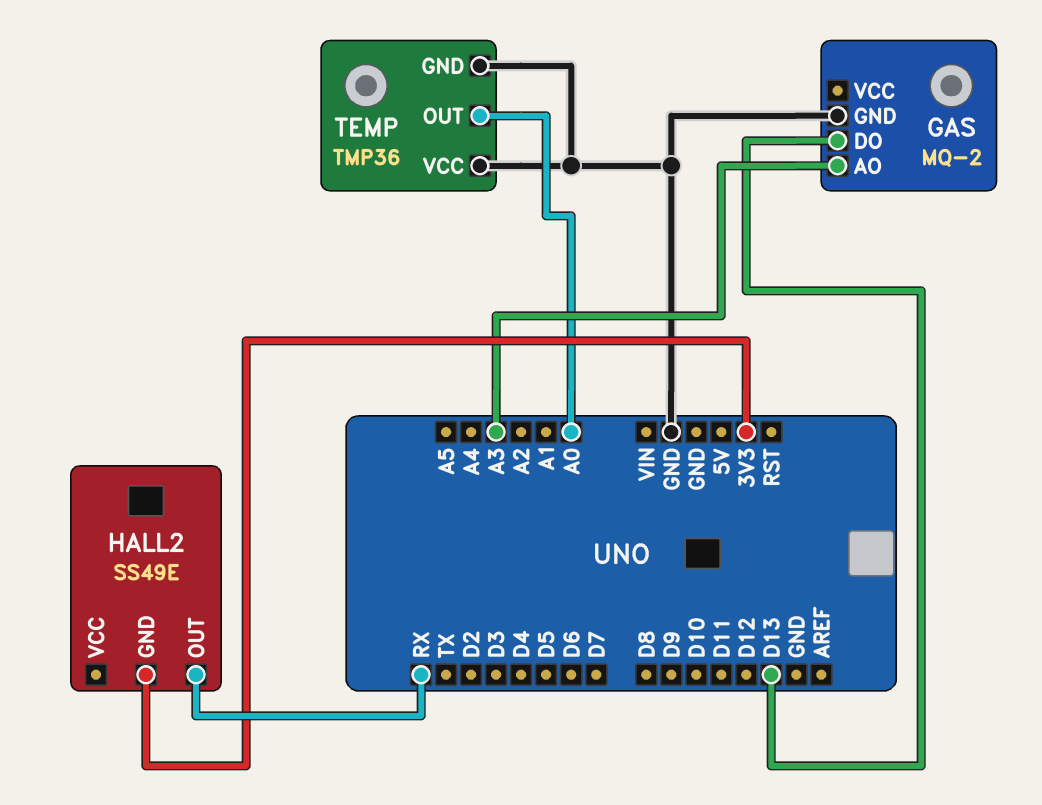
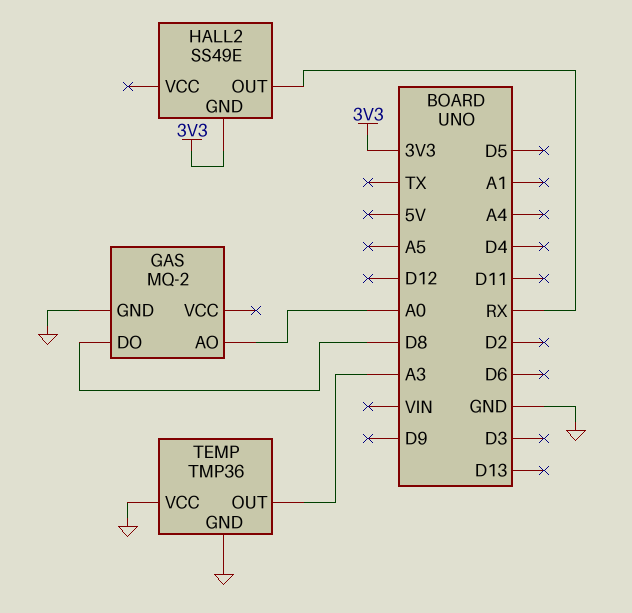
GAS pin AO: A3 -> A0
GAS pin DO: D13 -> D8
TEMP pin OUT: A0 -> A3

